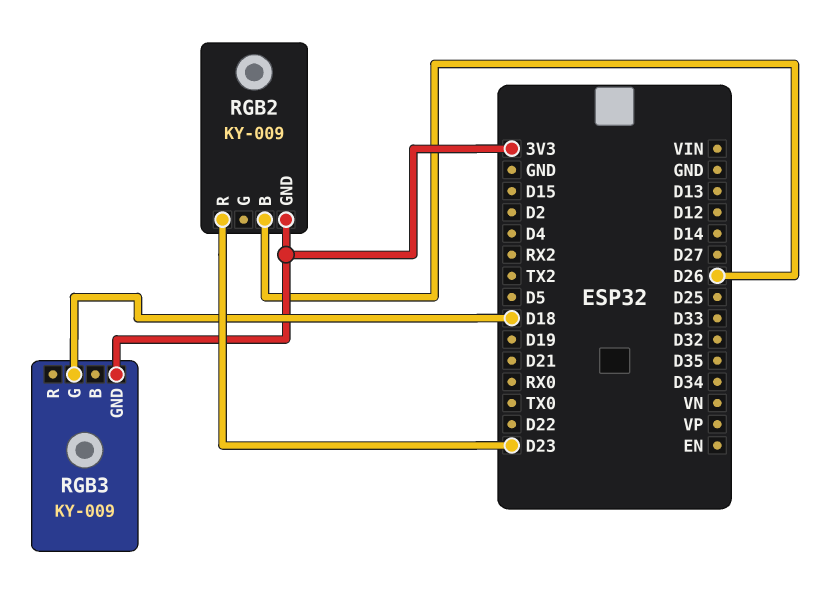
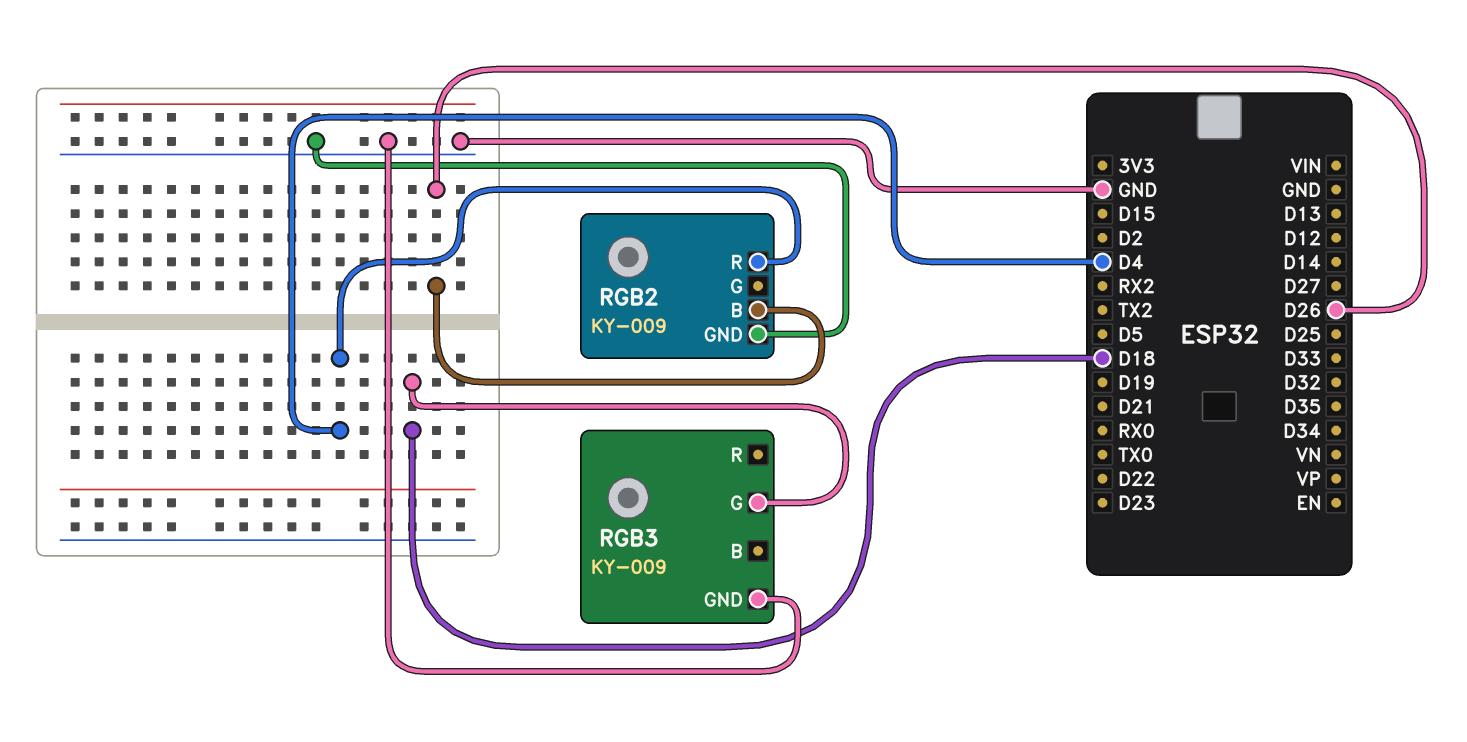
RGB2 pin GND: 3V3 -> GND
RGB2 pin R: D23 -> D4
RGB3 pin GND: 3V3 -> GND

